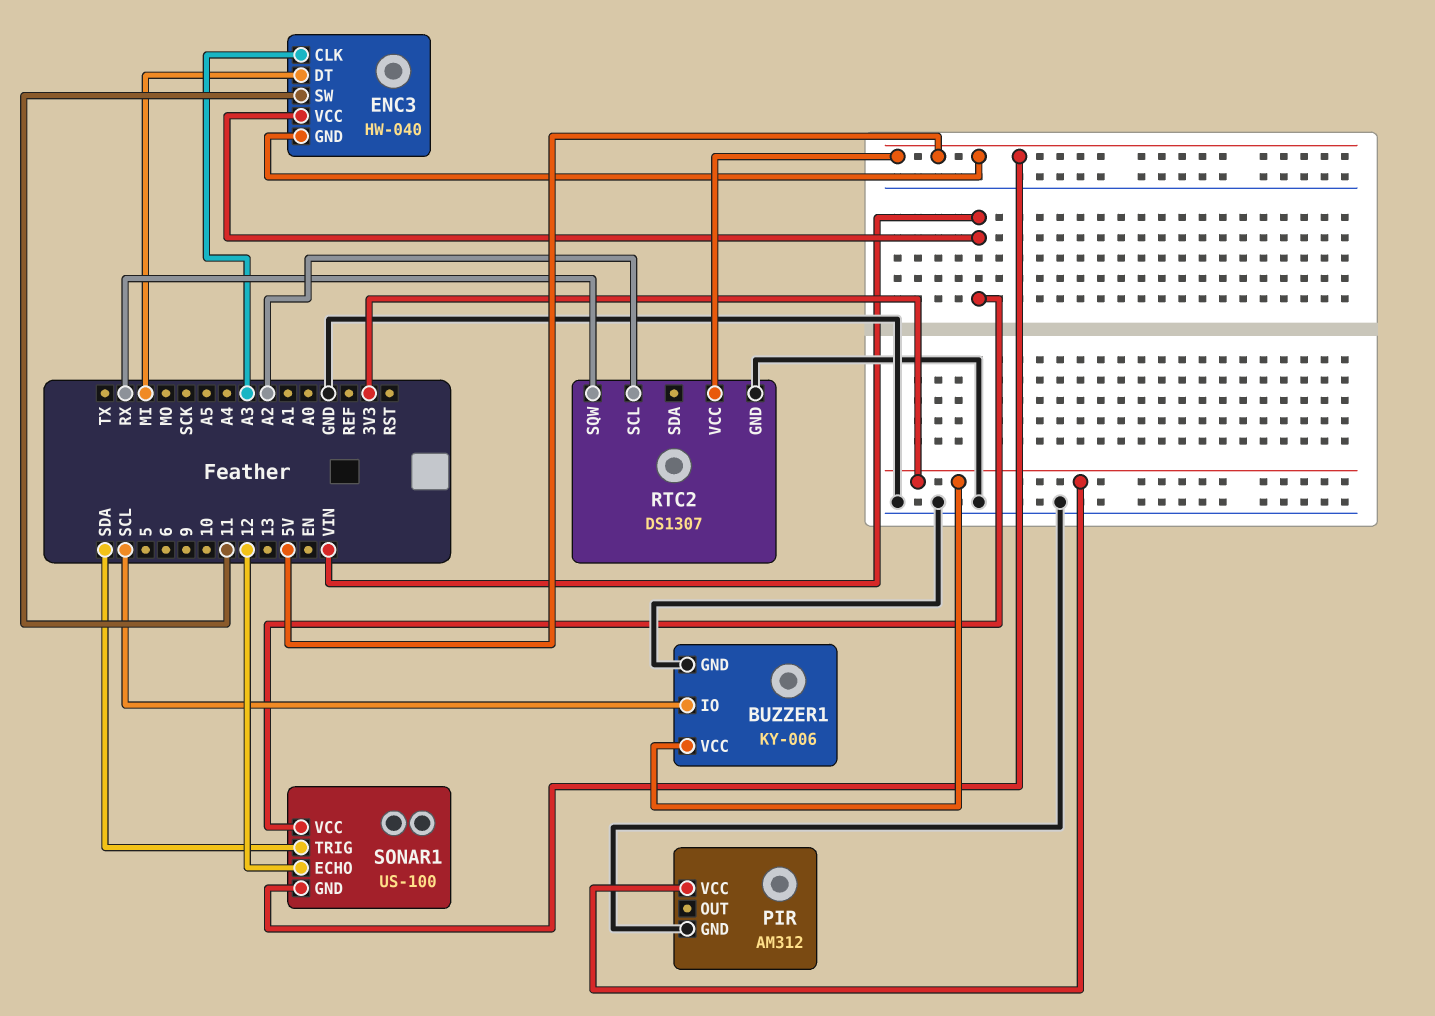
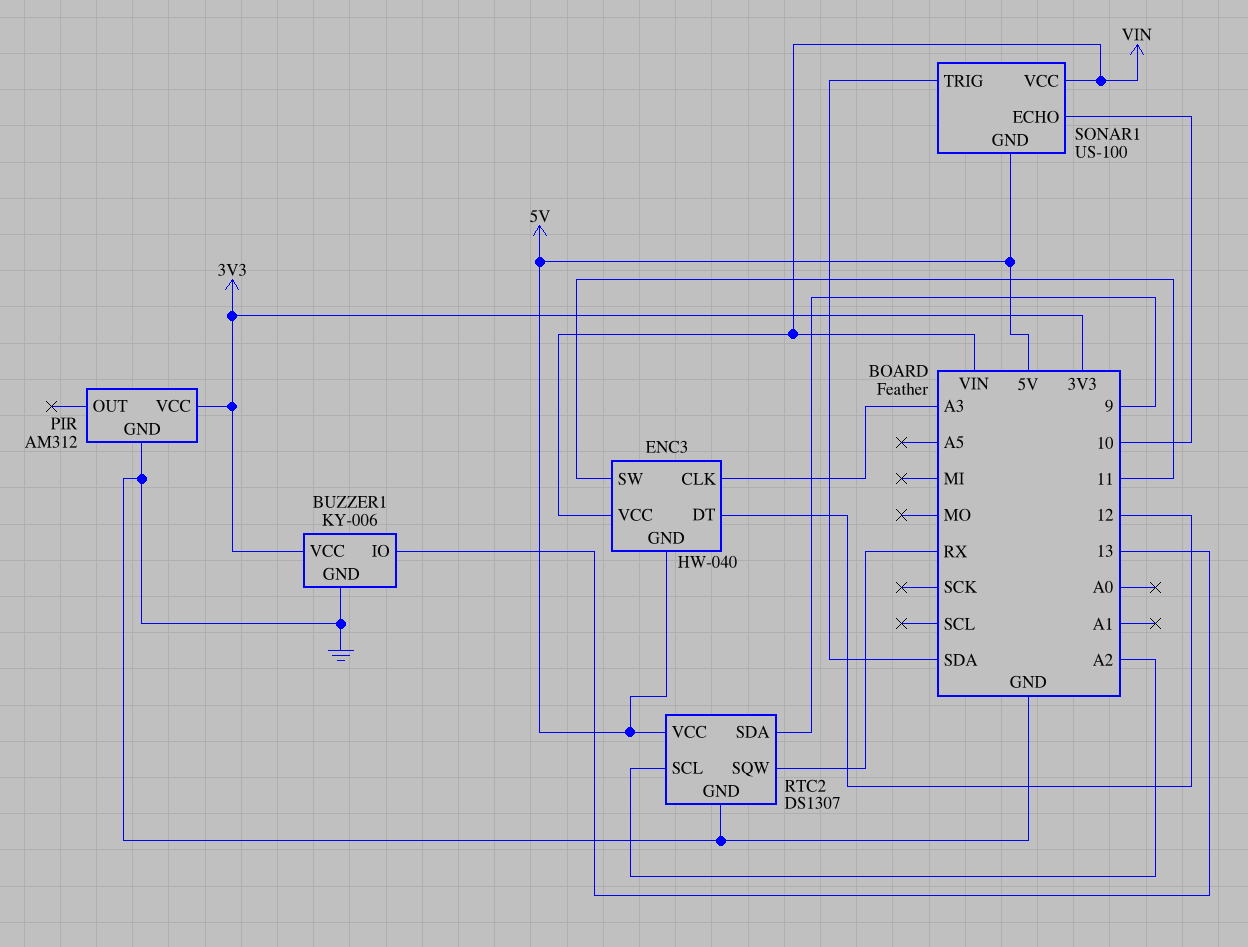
BUZZER1 pin IO: SCL -> 13
ENC3 pin DT: MI -> 12
RTC2 pin SDA: none -> 9
SONAR1 pin ECHO: 12 -> 10

